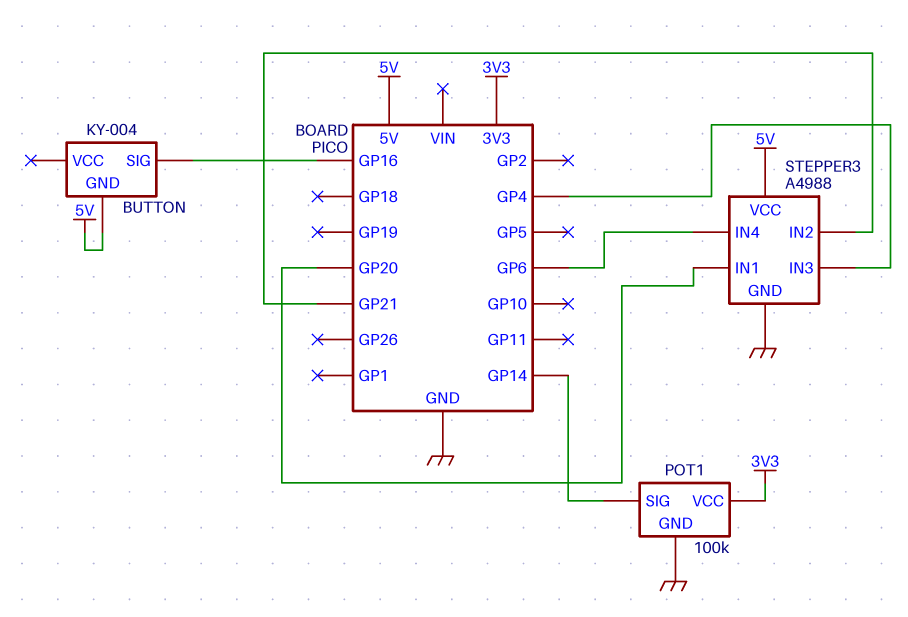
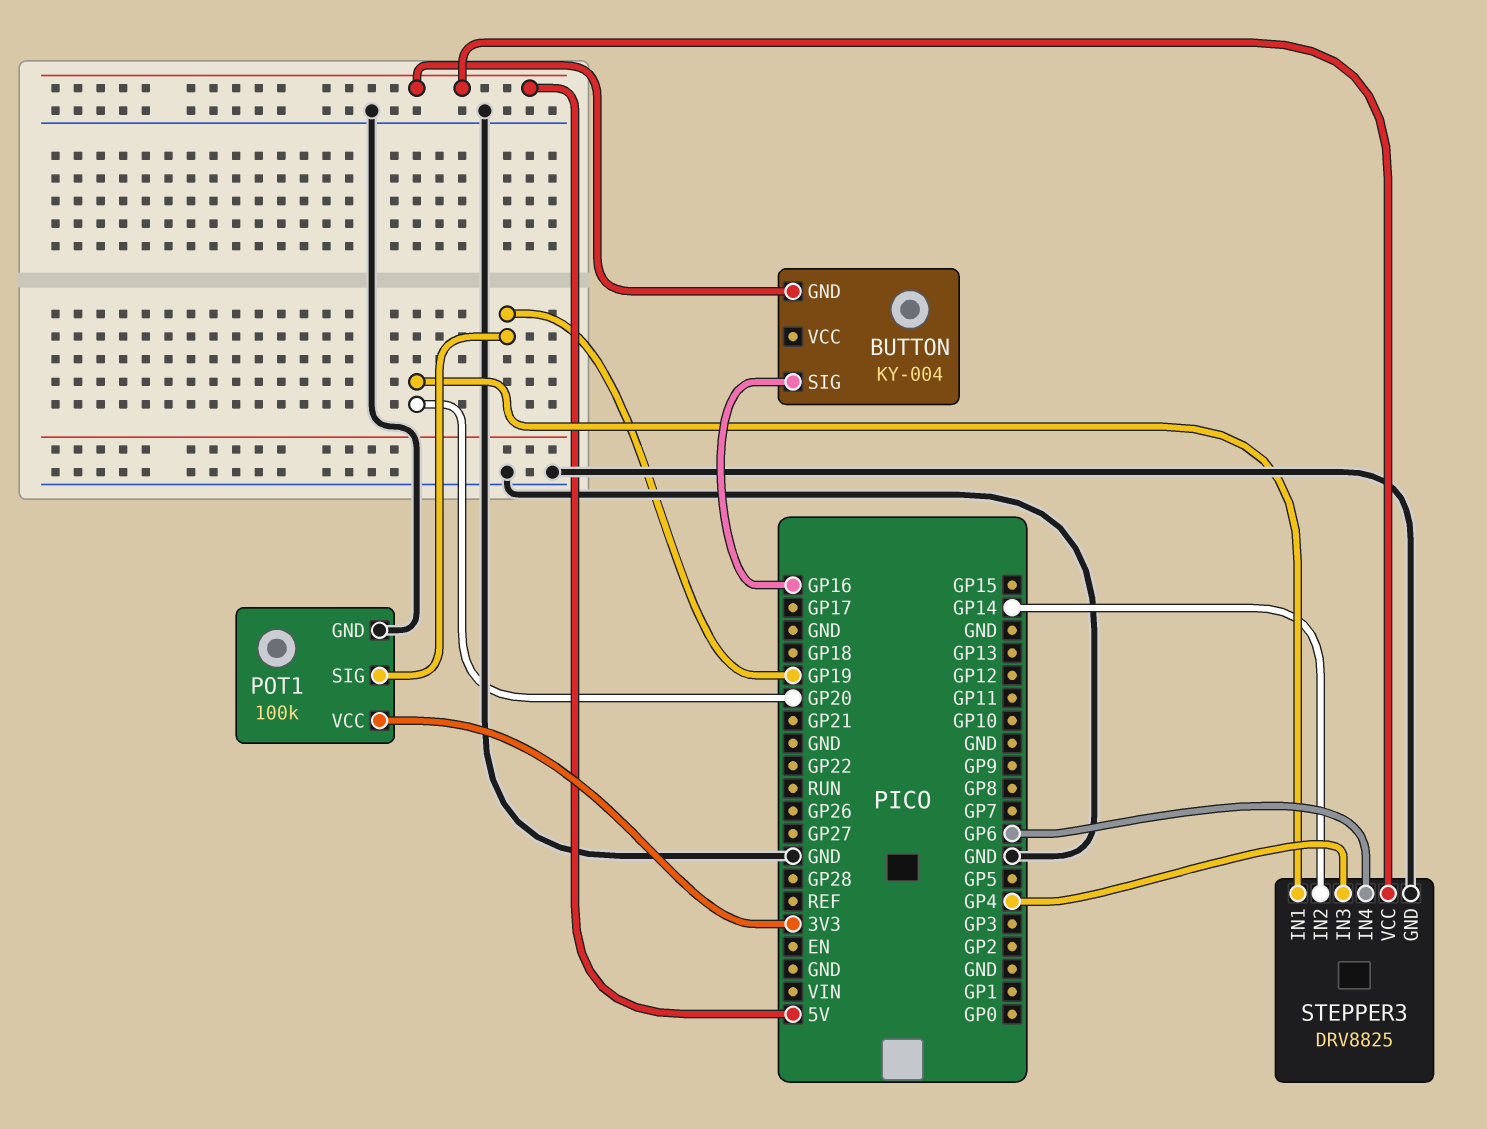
POT1 pin SIG: GP14 -> GP19
STEPPER3: A4988 -> DRV8825
STEPPER3 pin IN2: GP21 -> GP14

